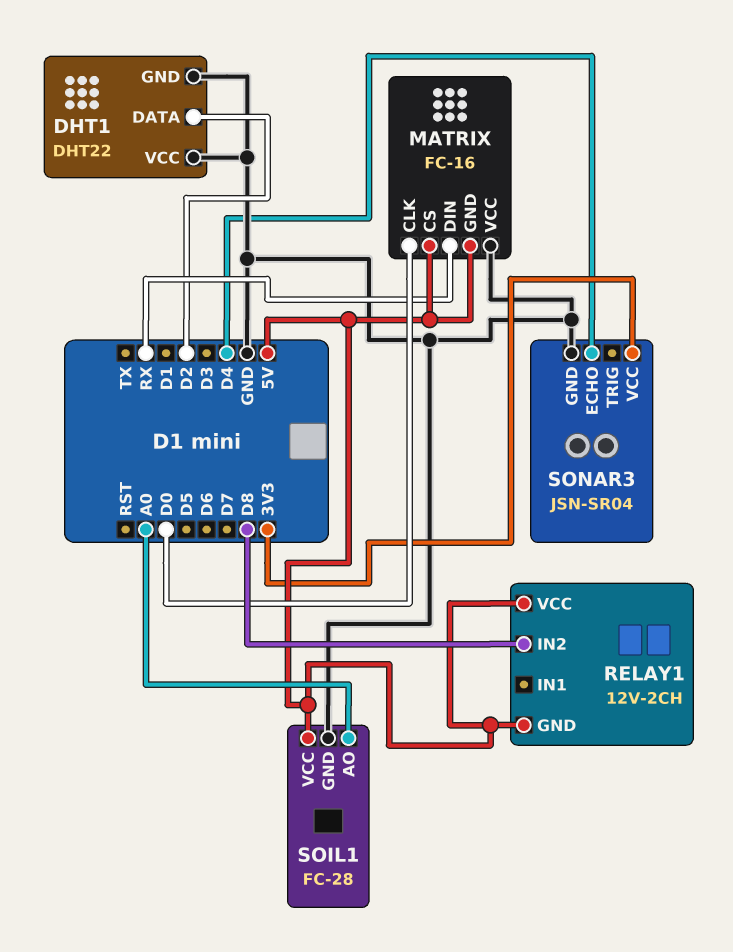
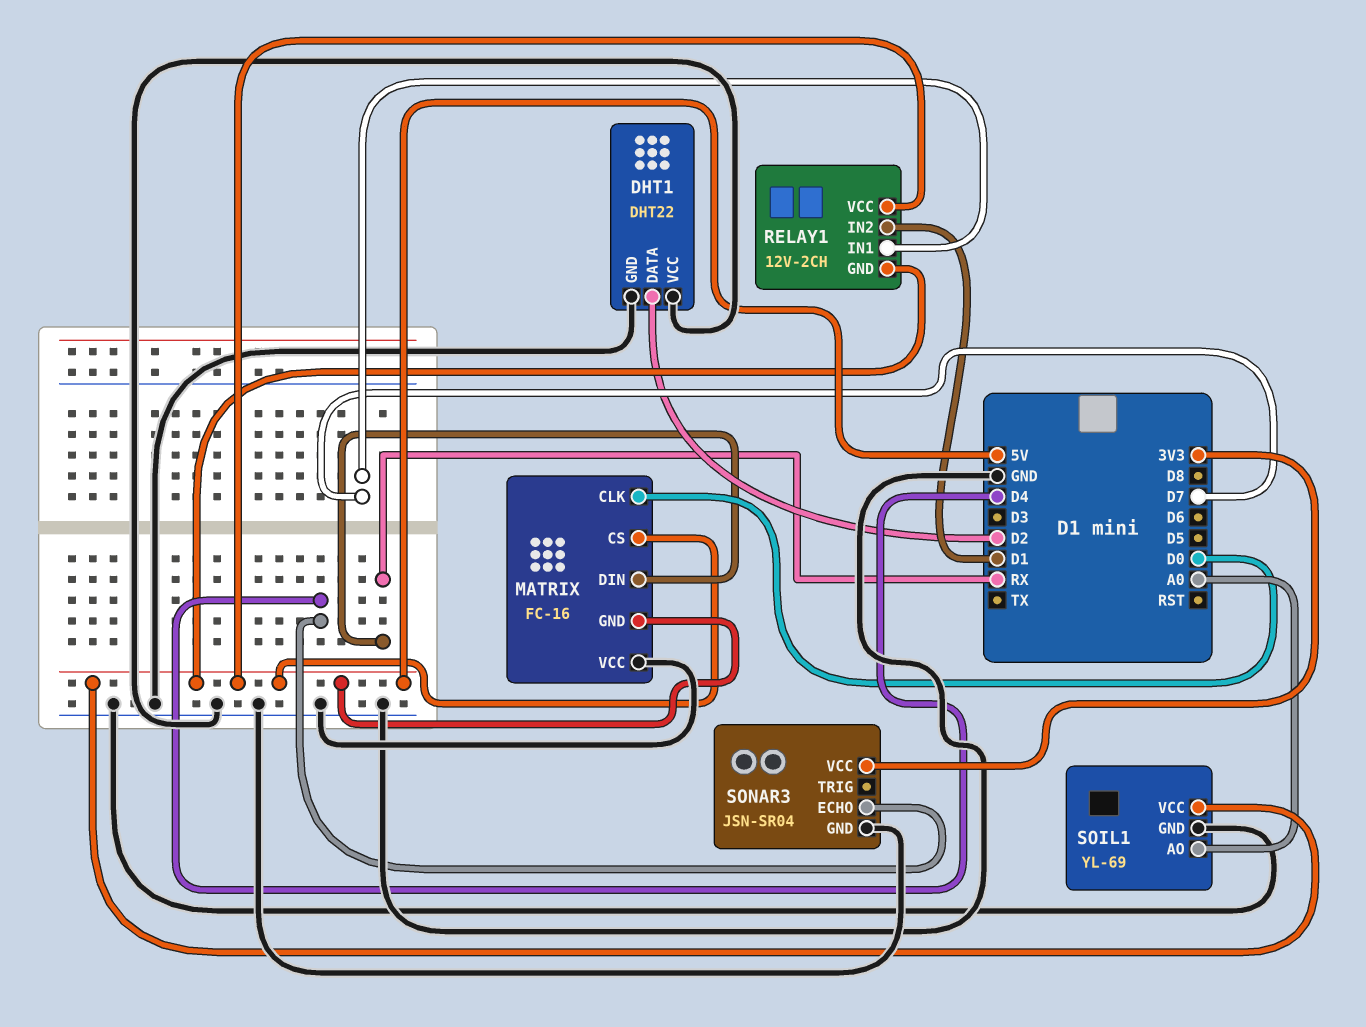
RELAY1 pin IN1: none -> D7
RELAY1 pin IN2: D8 -> D1
SOIL1: FC-28 -> YL-69

